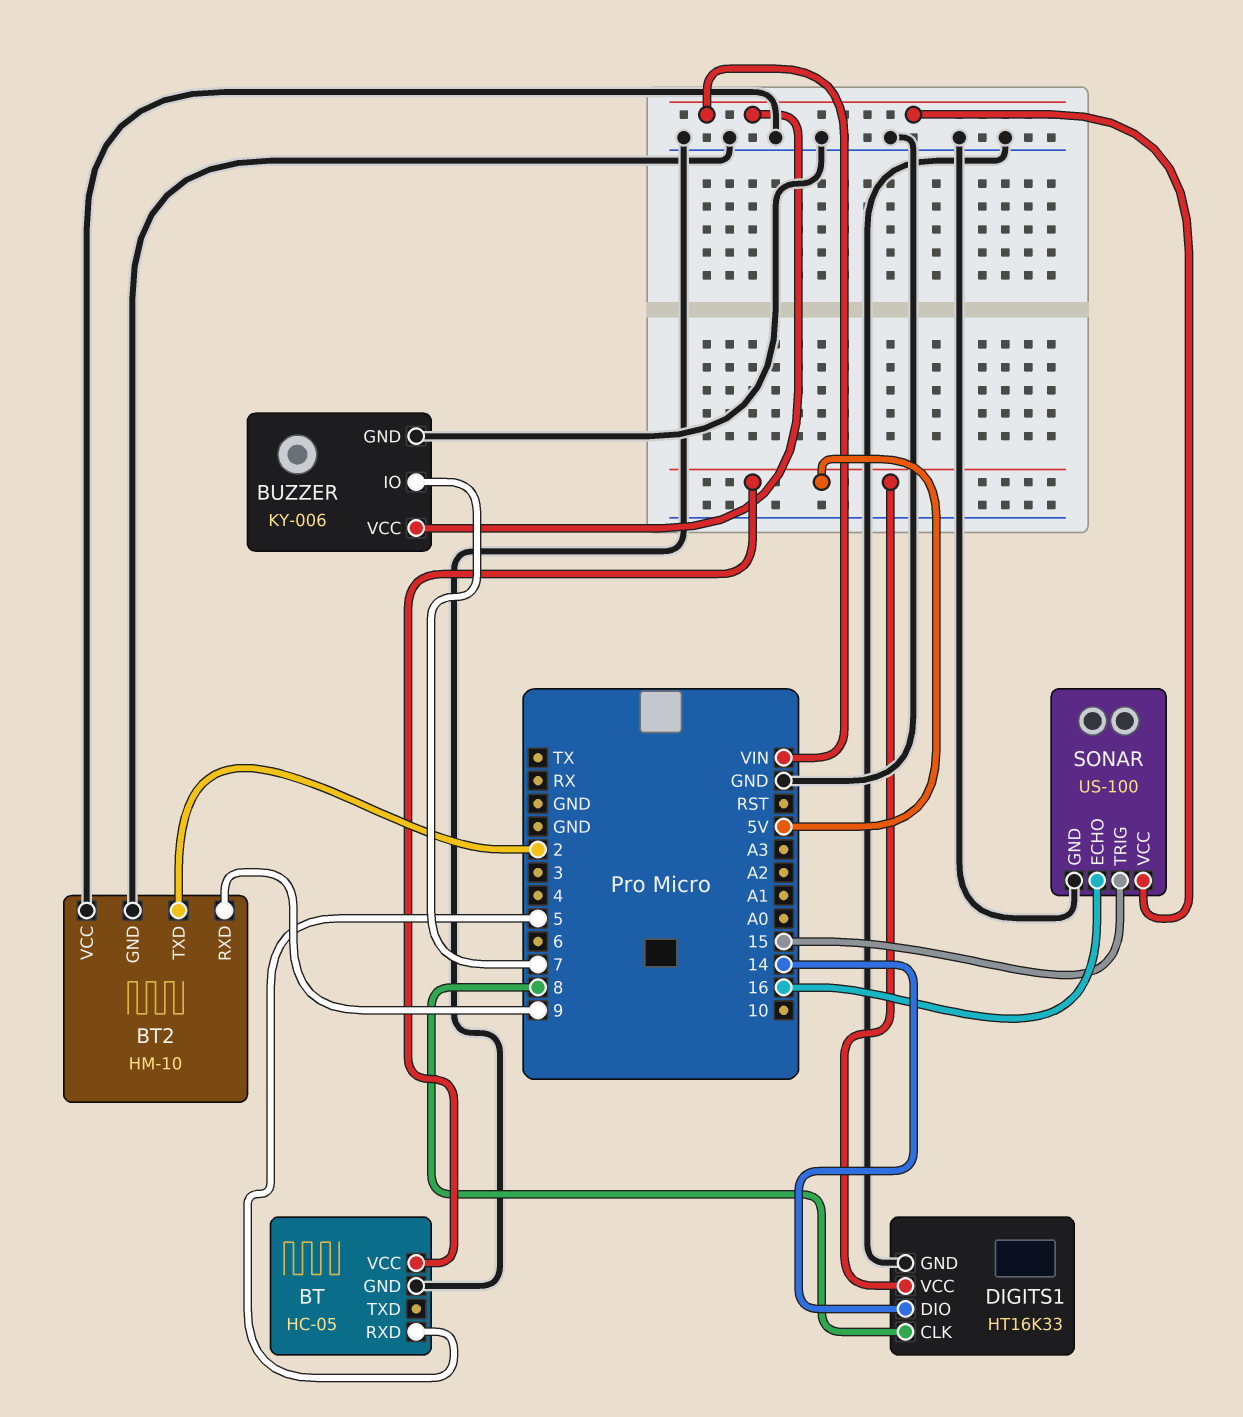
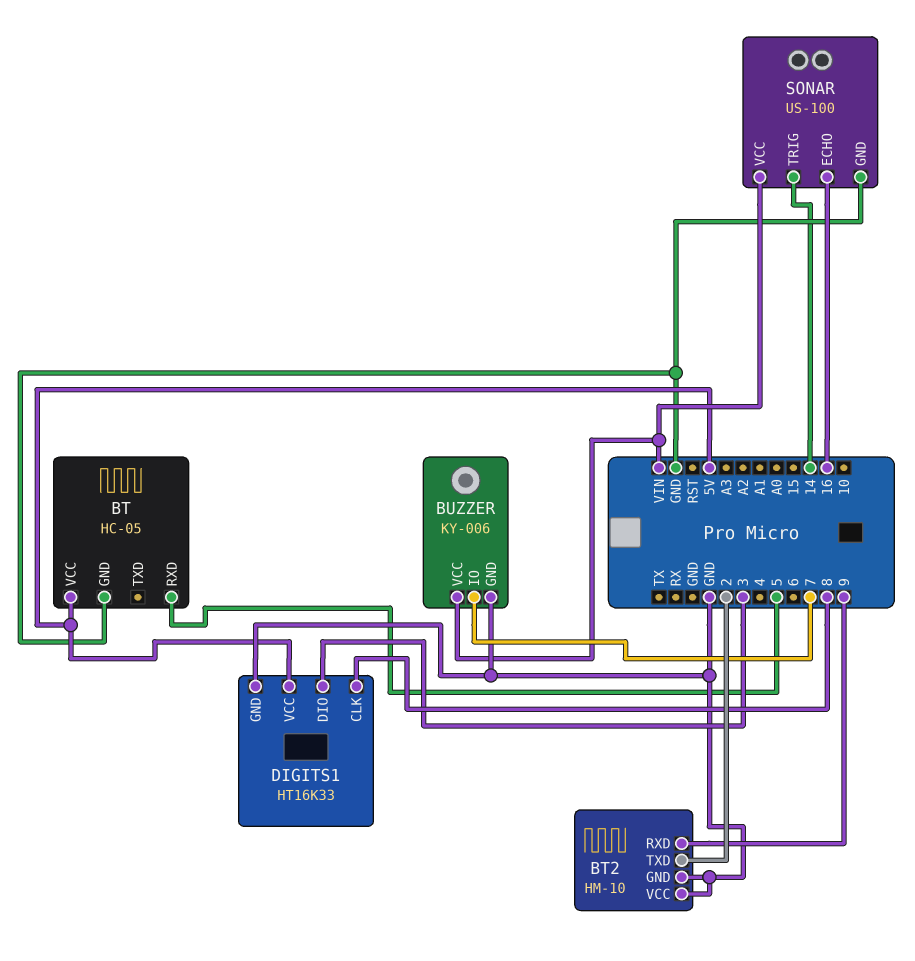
DIGITS1 pin DIO: 14 -> 3
SONAR pin TRIG: 15 -> 14

